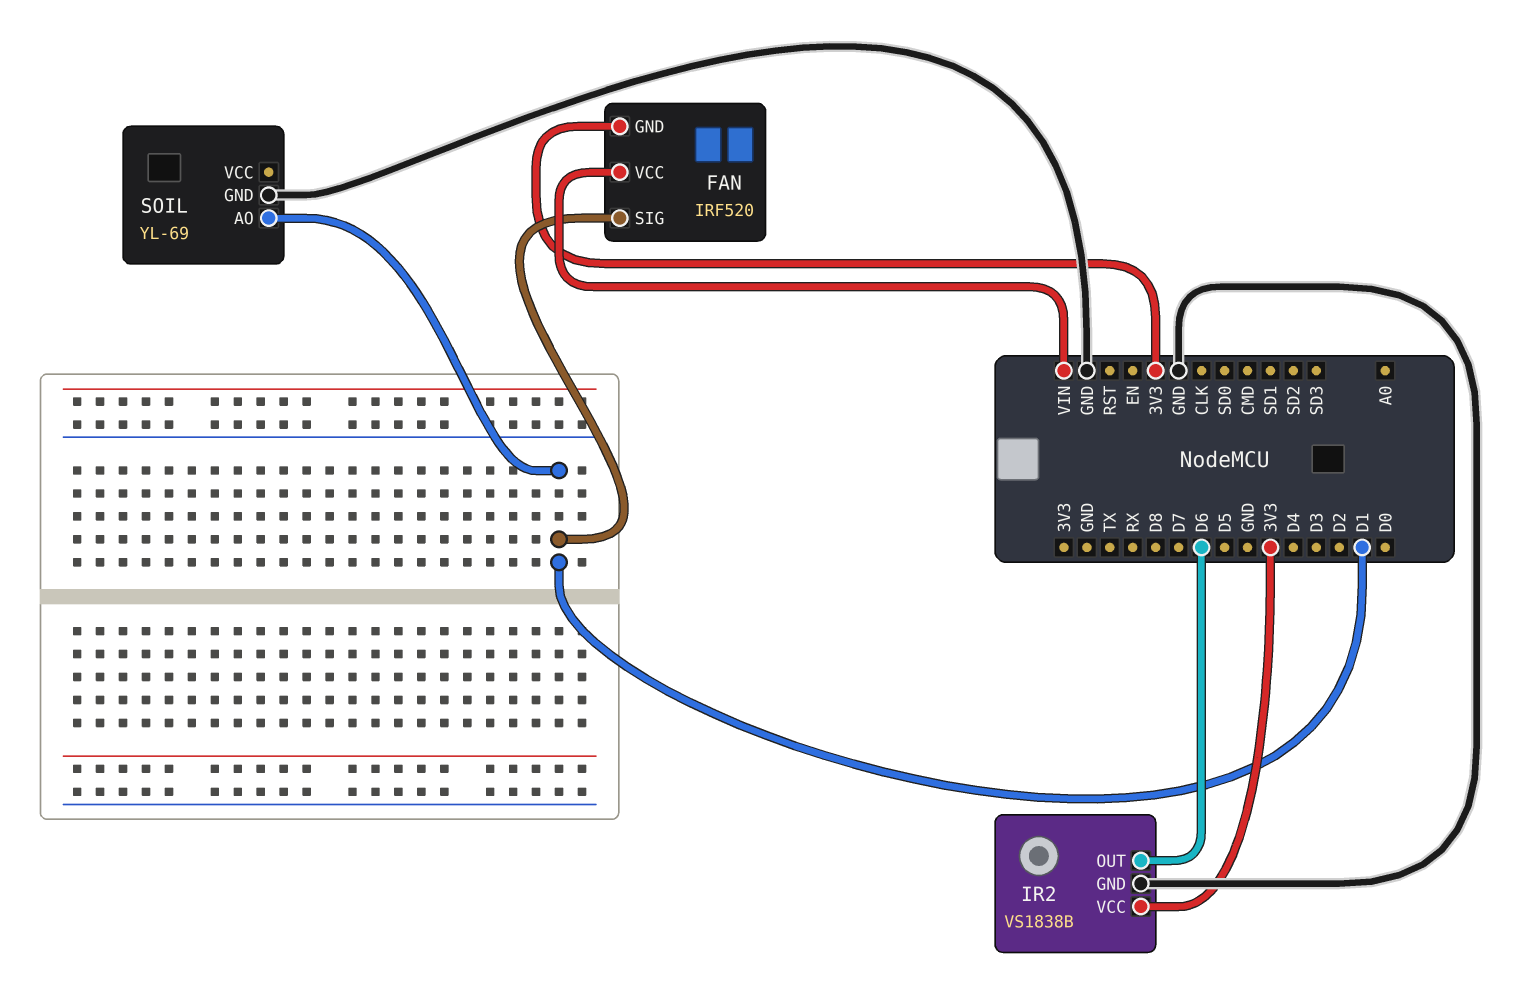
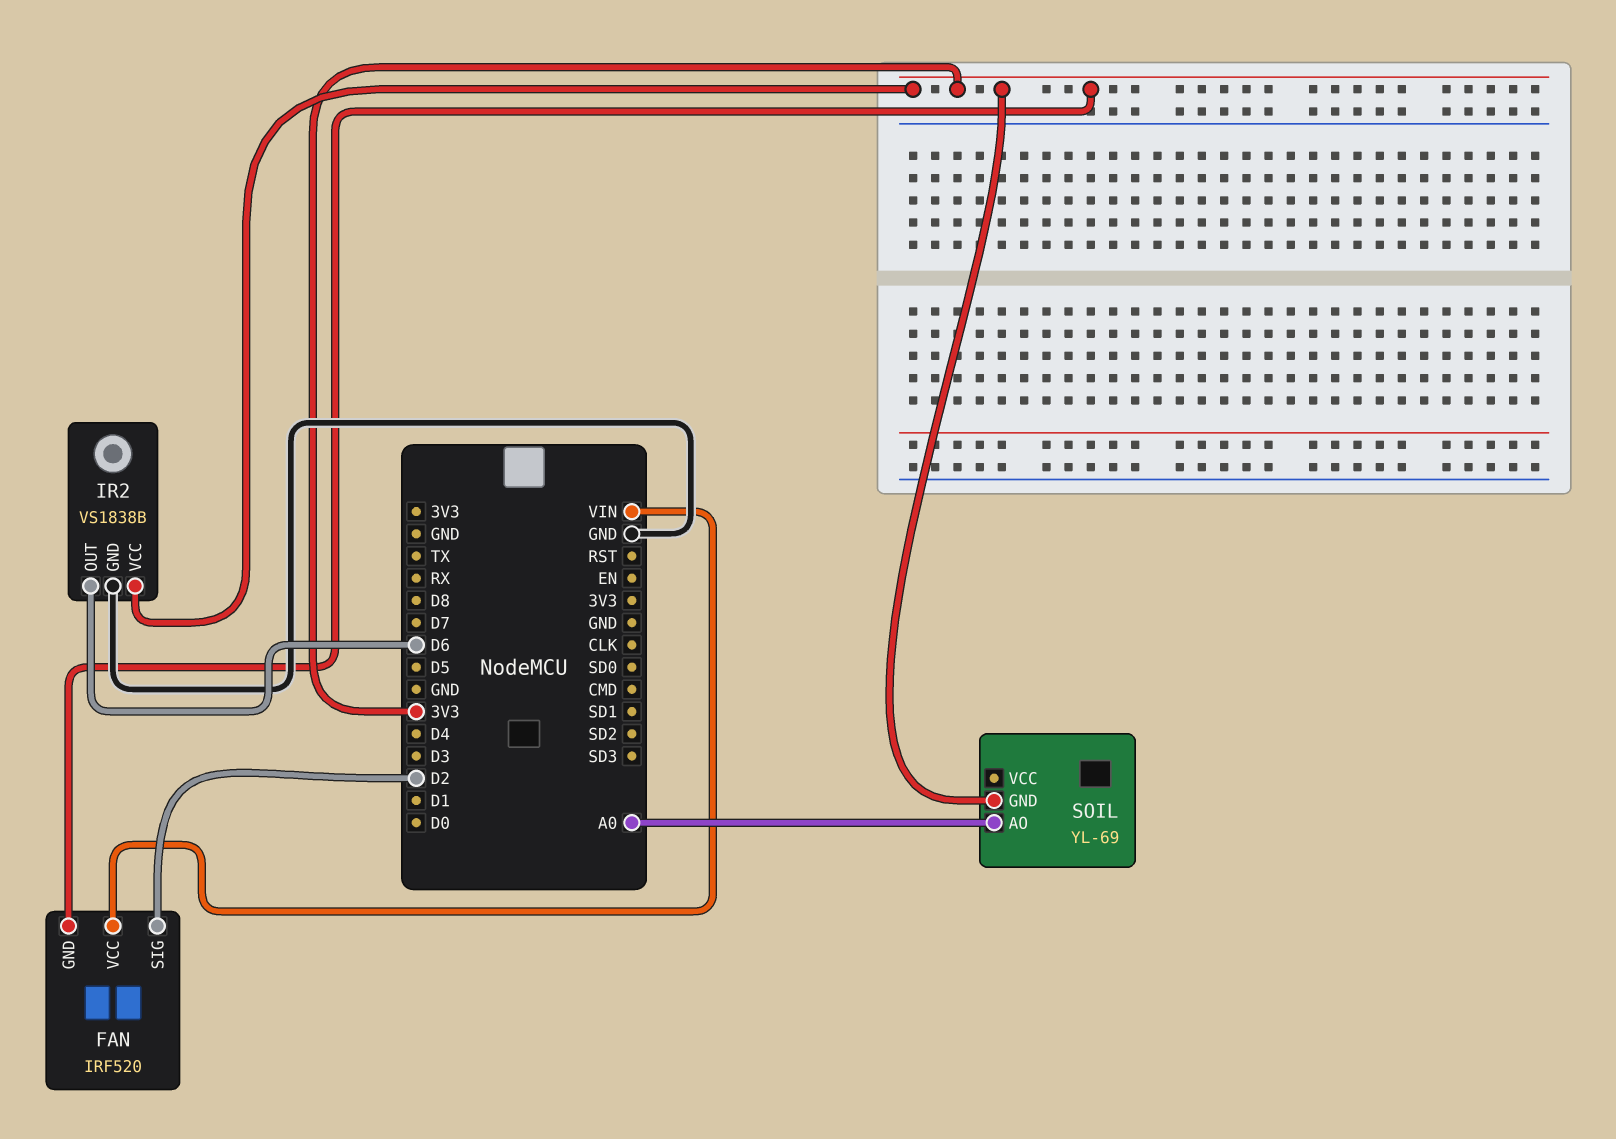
FAN pin SIG: D1 -> D2
SOIL pin AO: D1 -> A0
SOIL pin GND: GND -> 3V3

